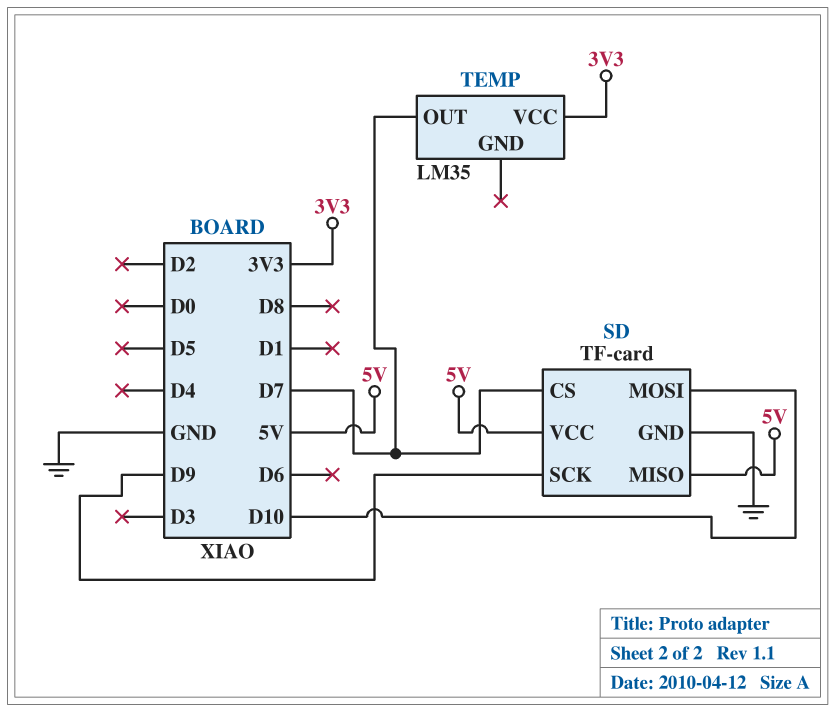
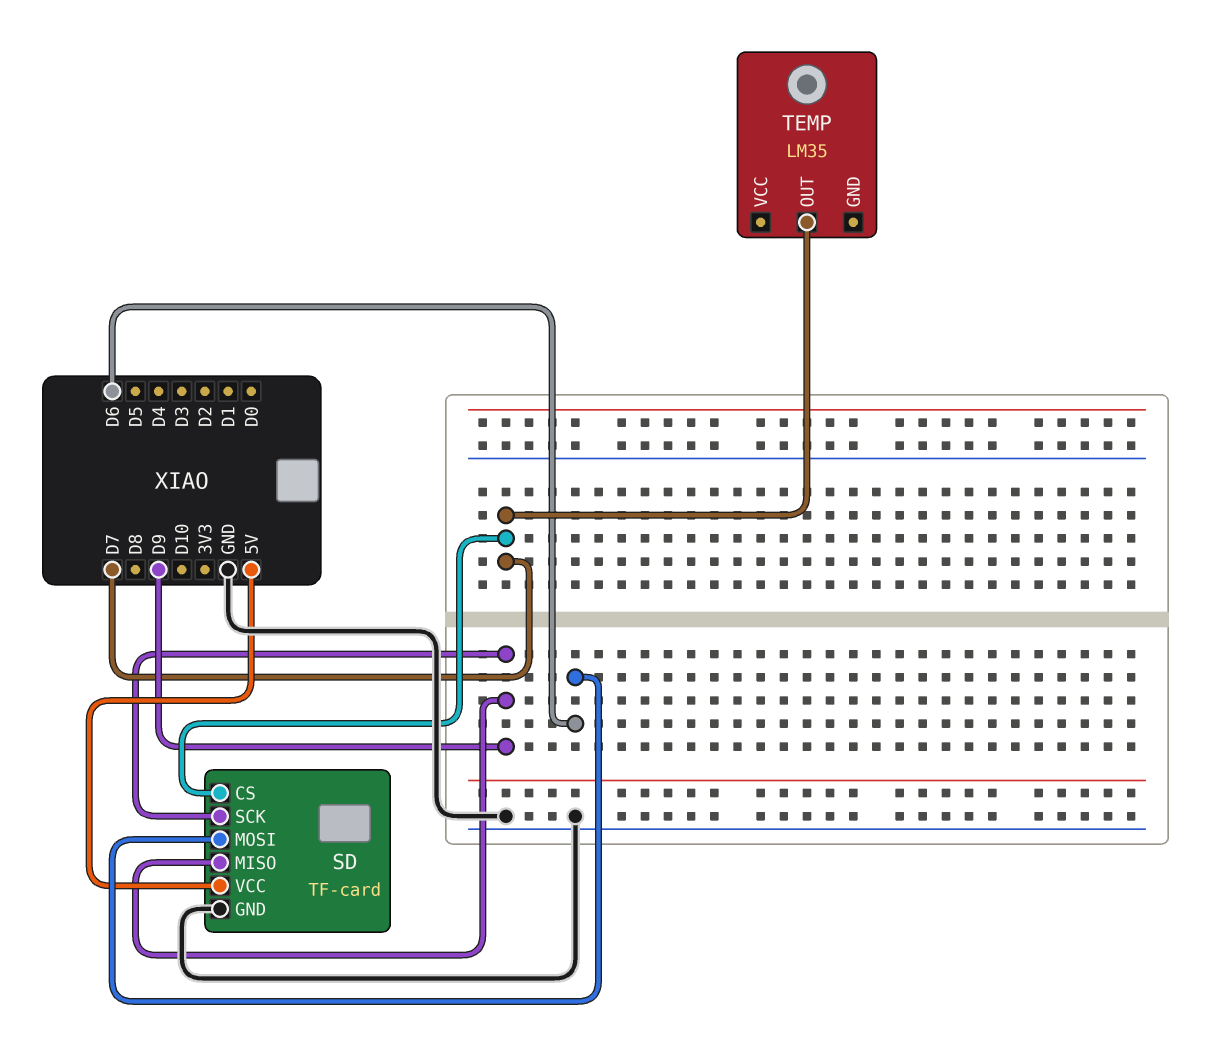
SD pin MISO: 5V -> D9
SD pin MOSI: D10 -> D6
TEMP pin VCC: 3V3 -> none

